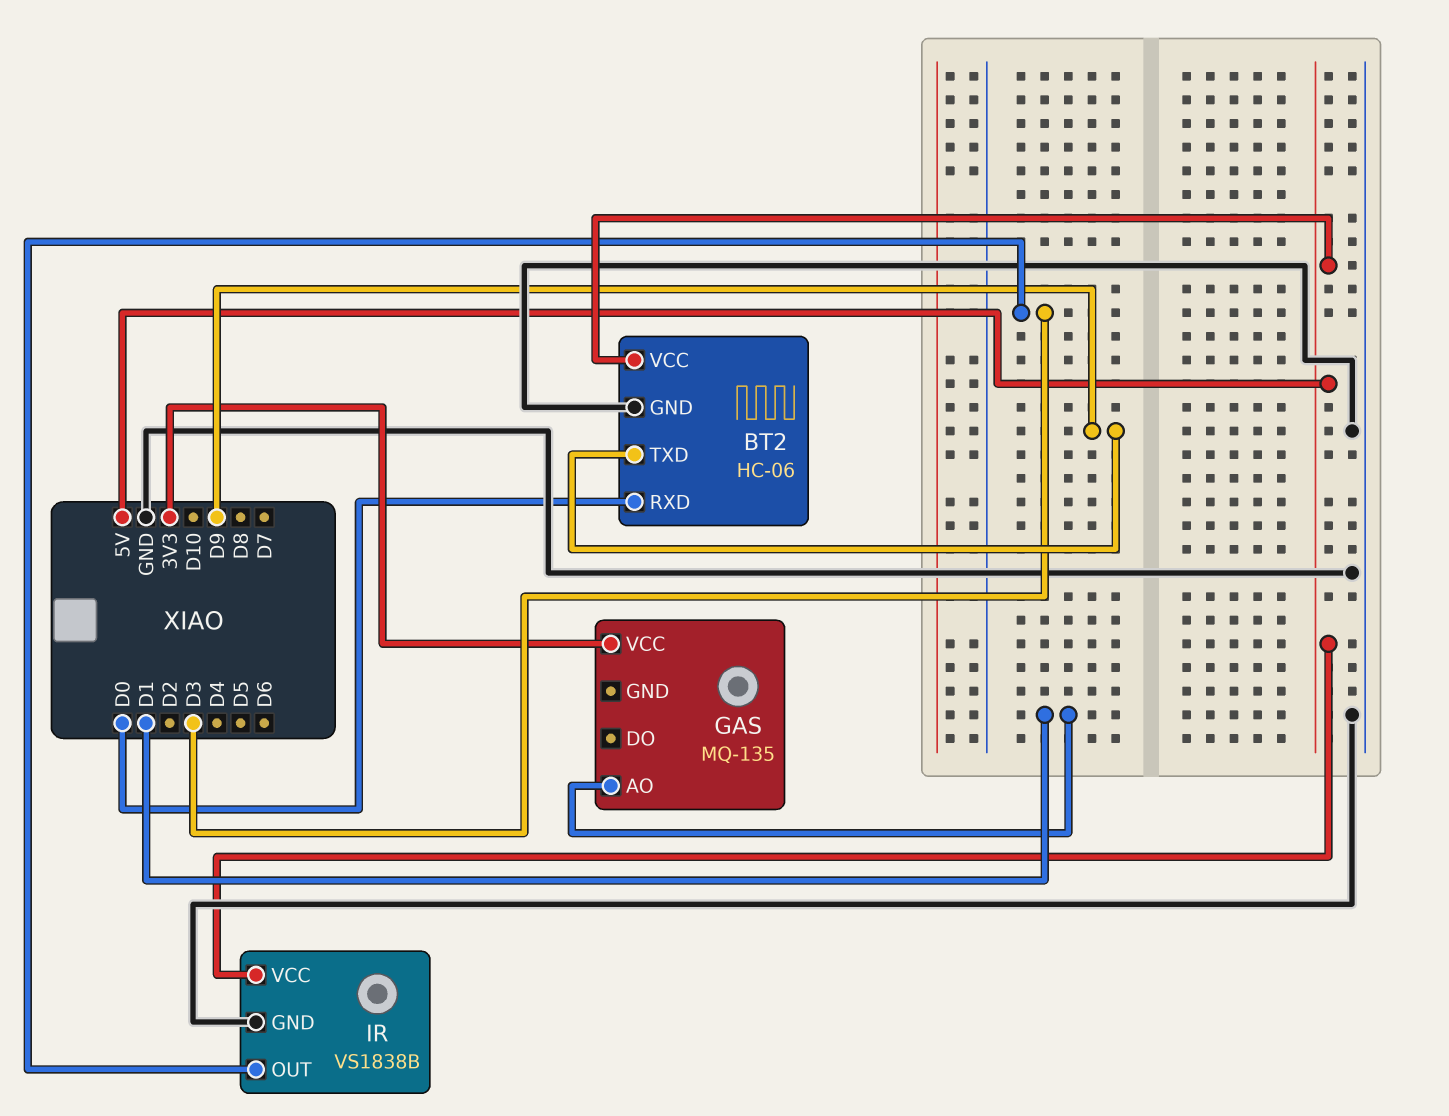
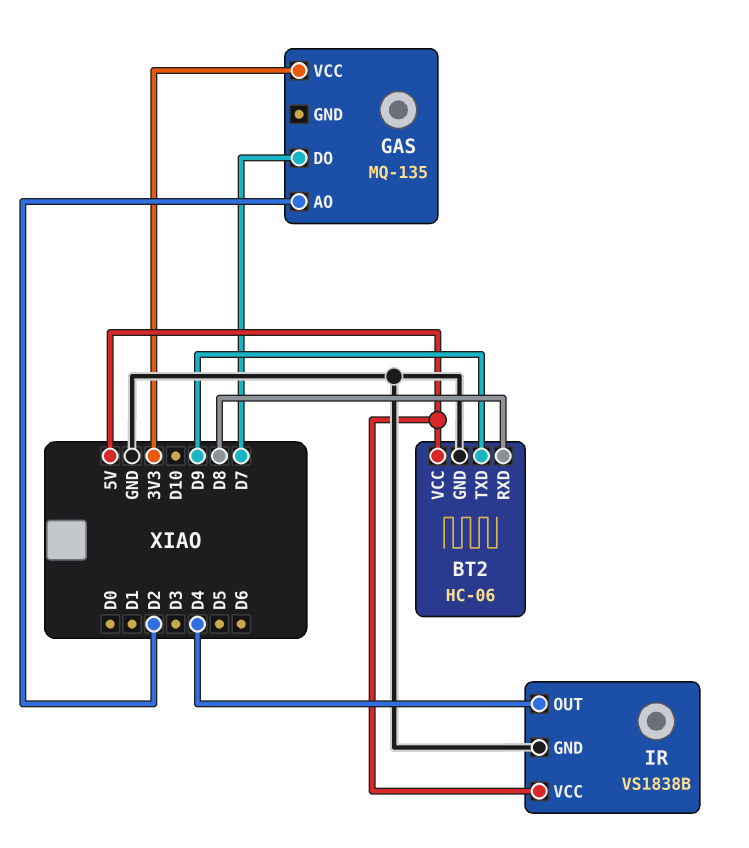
BT2 pin RXD: D0 -> D8
GAS pin AO: D1 -> D2
GAS pin DO: none -> D7
IR pin OUT: D3 -> D4

